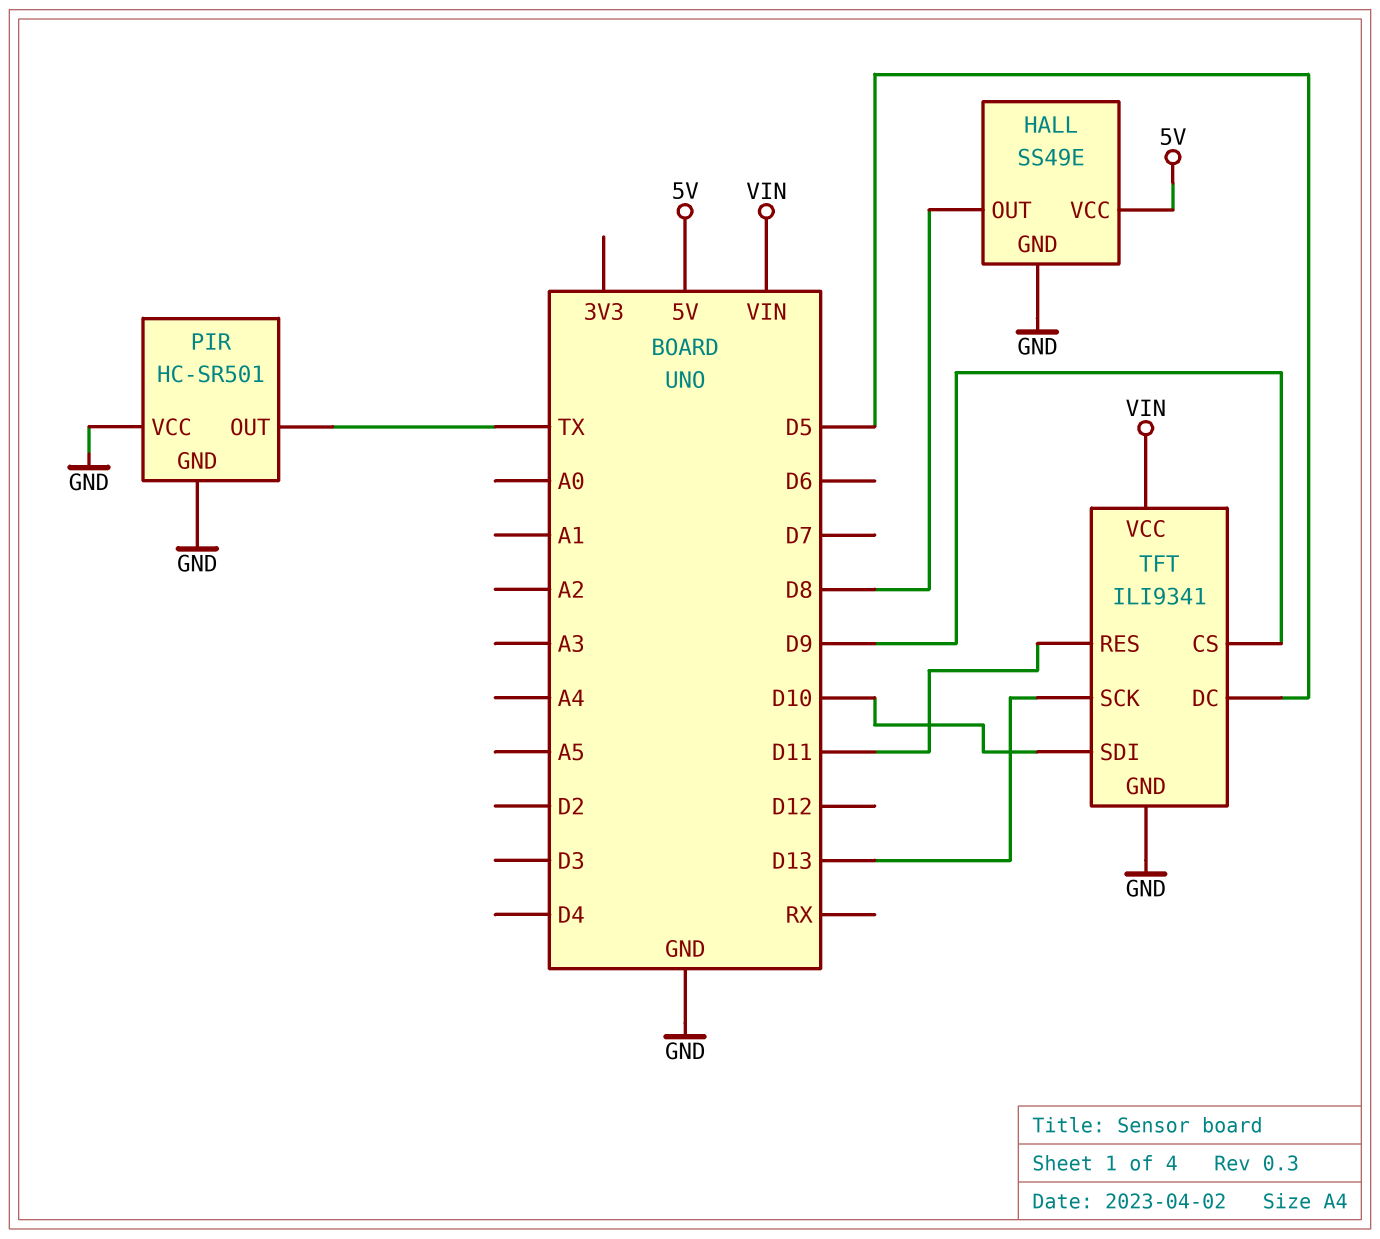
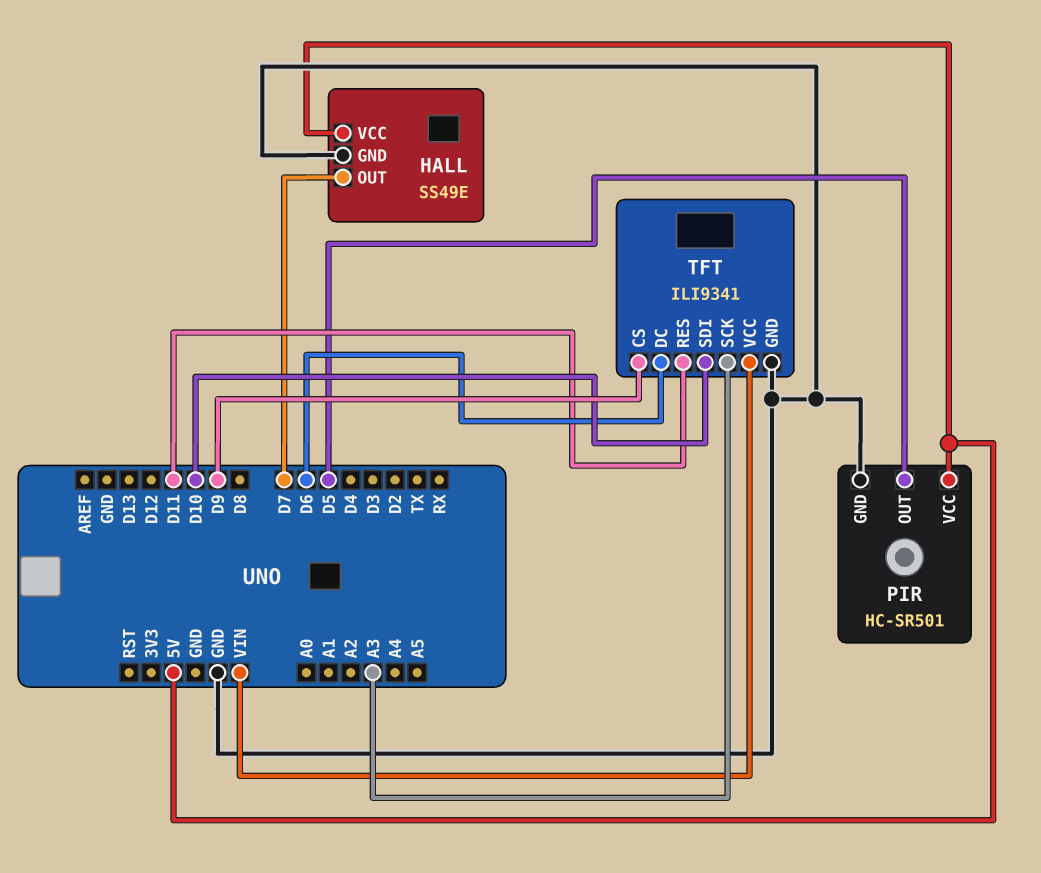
HALL pin OUT: D8 -> D7
PIR pin OUT: TX -> D5
PIR pin VCC: GND -> 5V
TFT pin DC: D5 -> D6
TFT pin SCK: D13 -> A3

